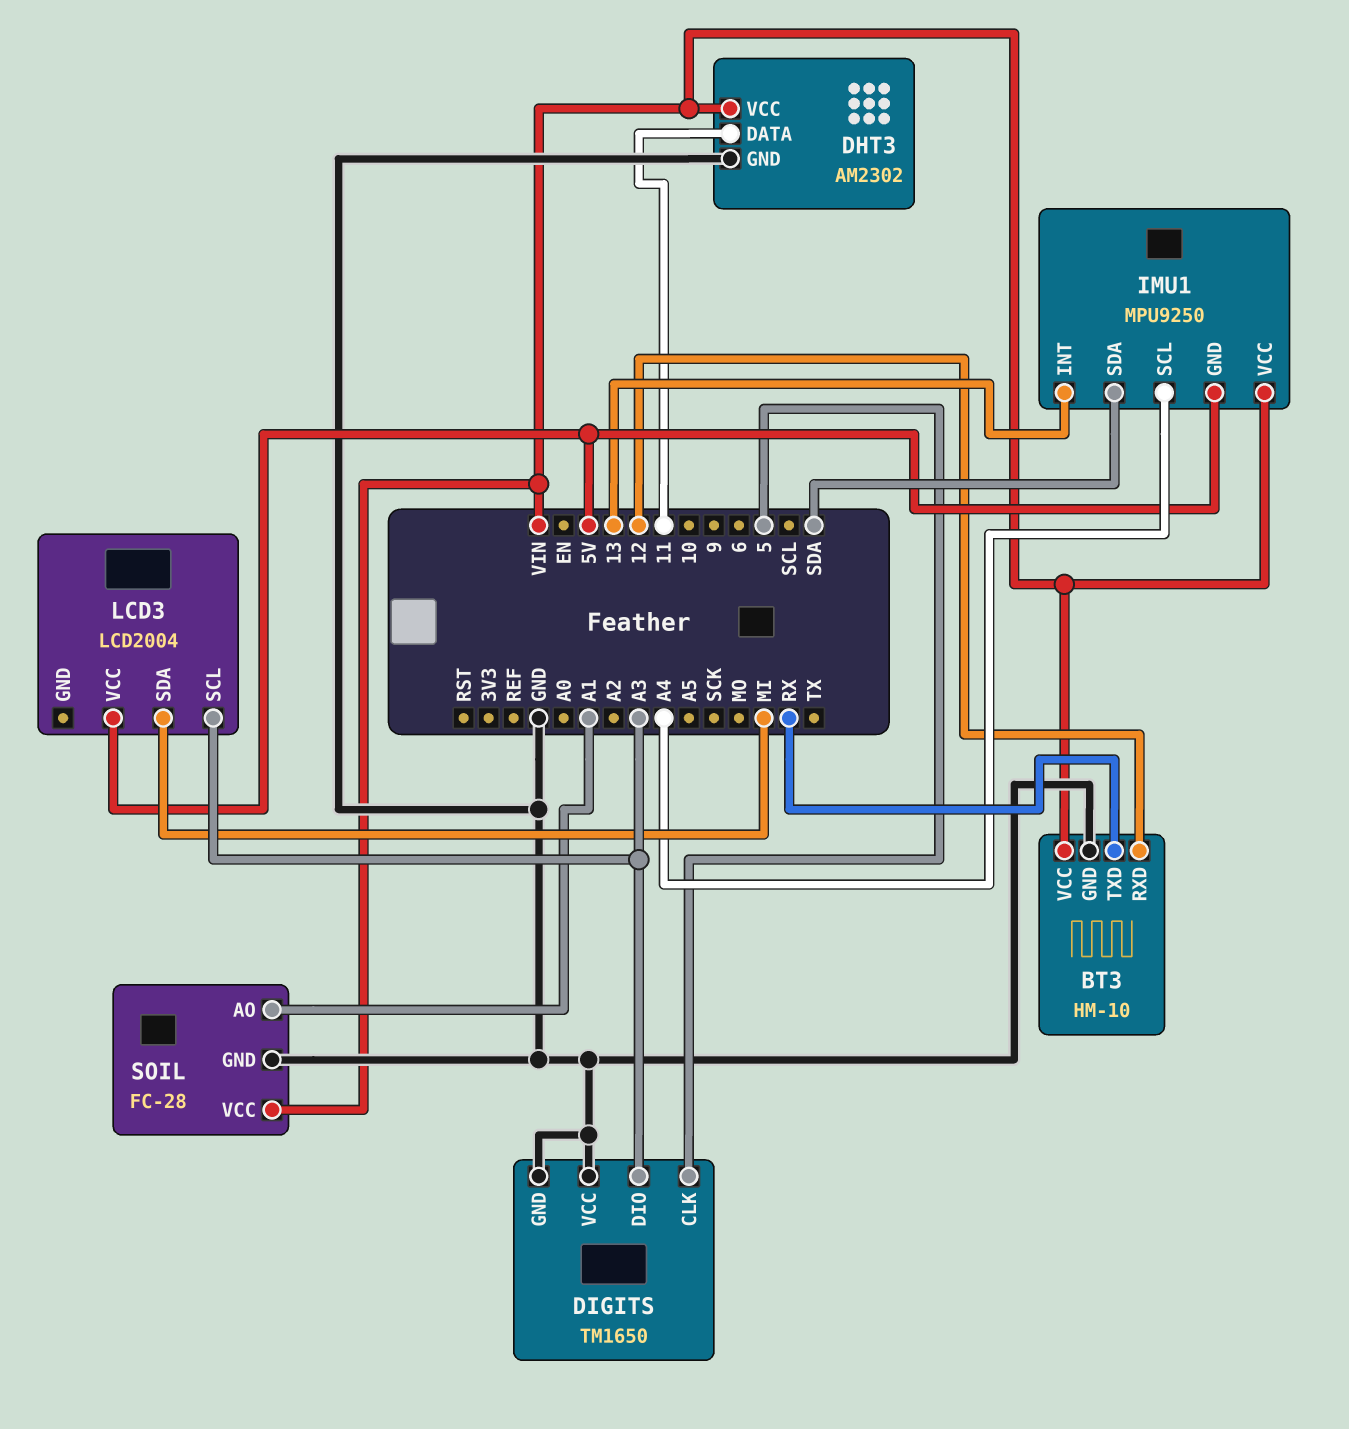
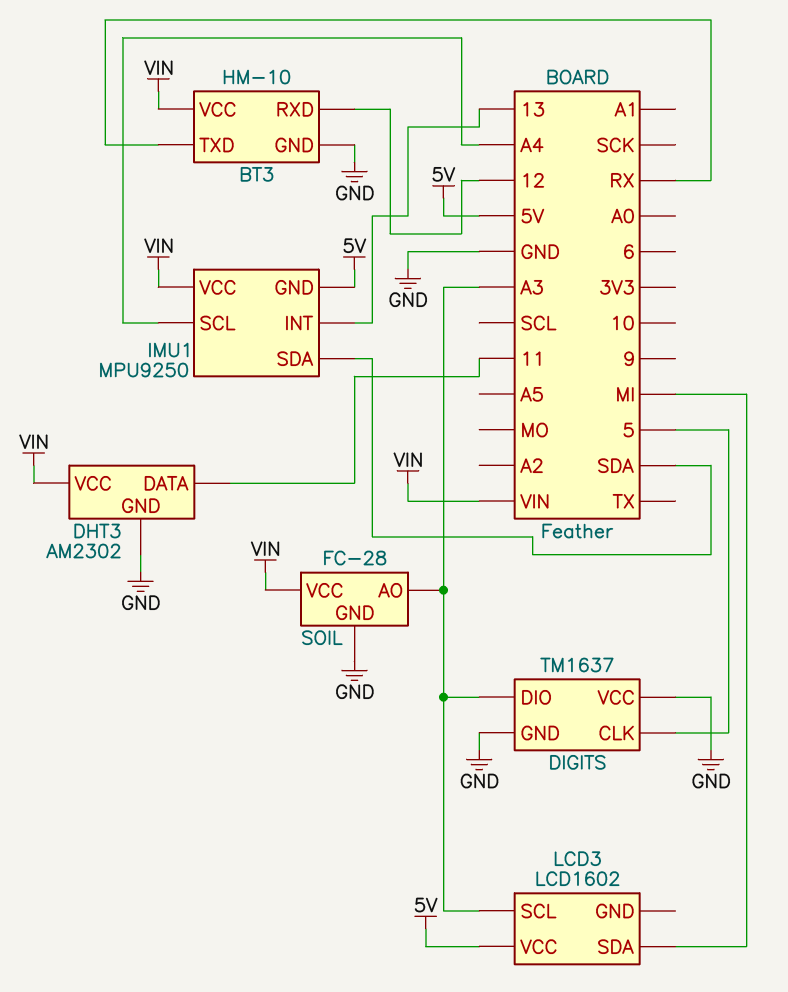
DIGITS: TM1650 -> TM1637
LCD3: LCD2004 -> LCD1602
SOIL pin AO: A1 -> A3

